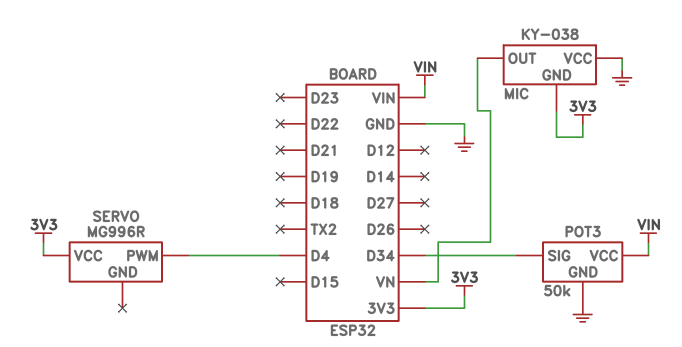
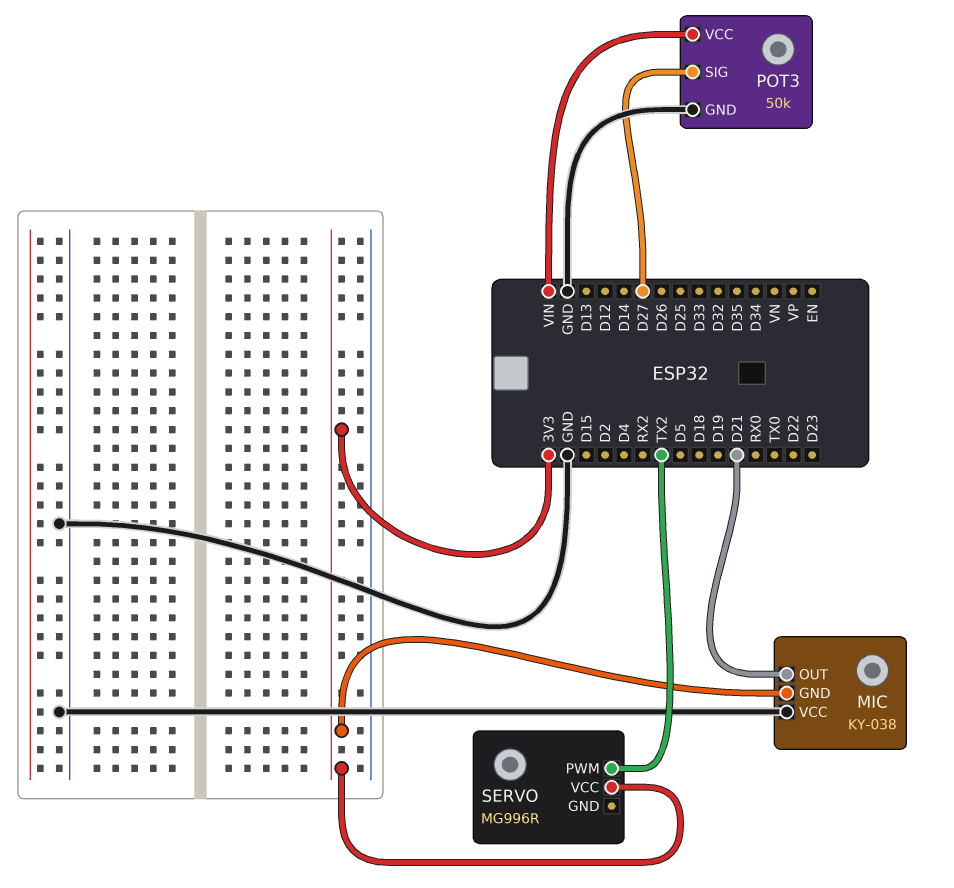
MIC pin OUT: VN -> D21
POT3 pin SIG: D34 -> D27
SERVO pin PWM: D4 -> TX2

